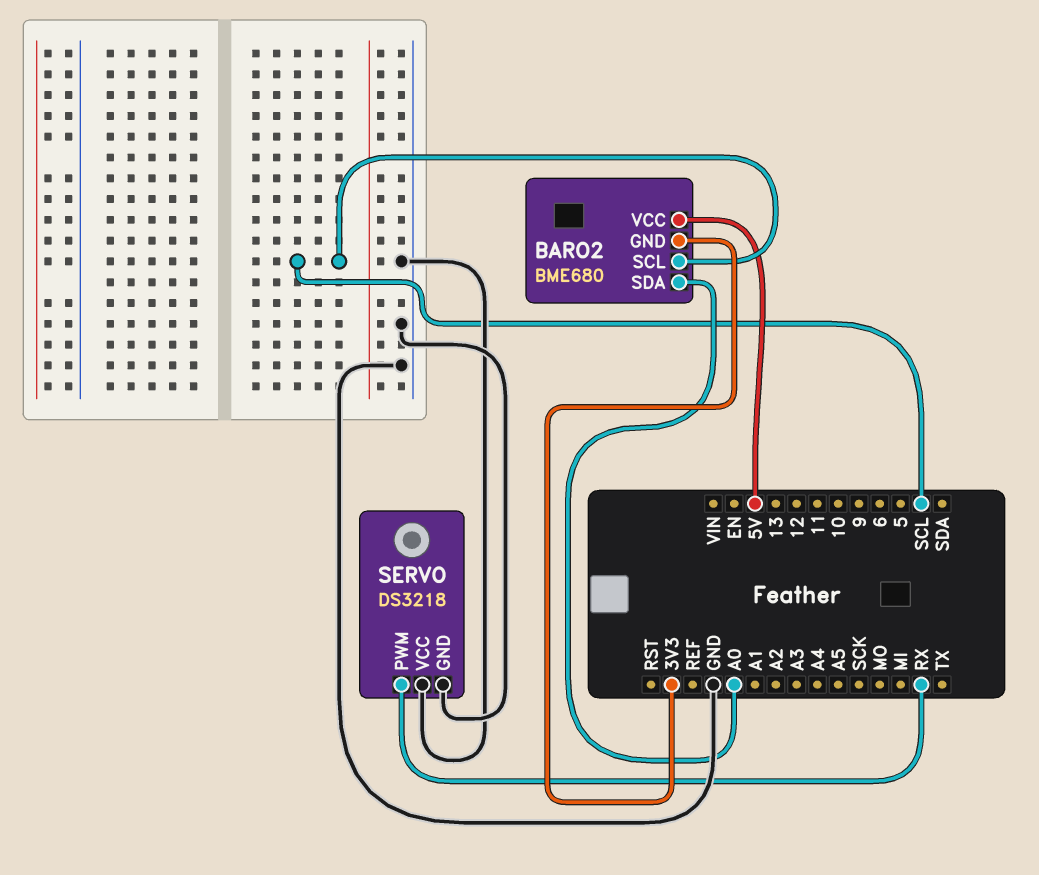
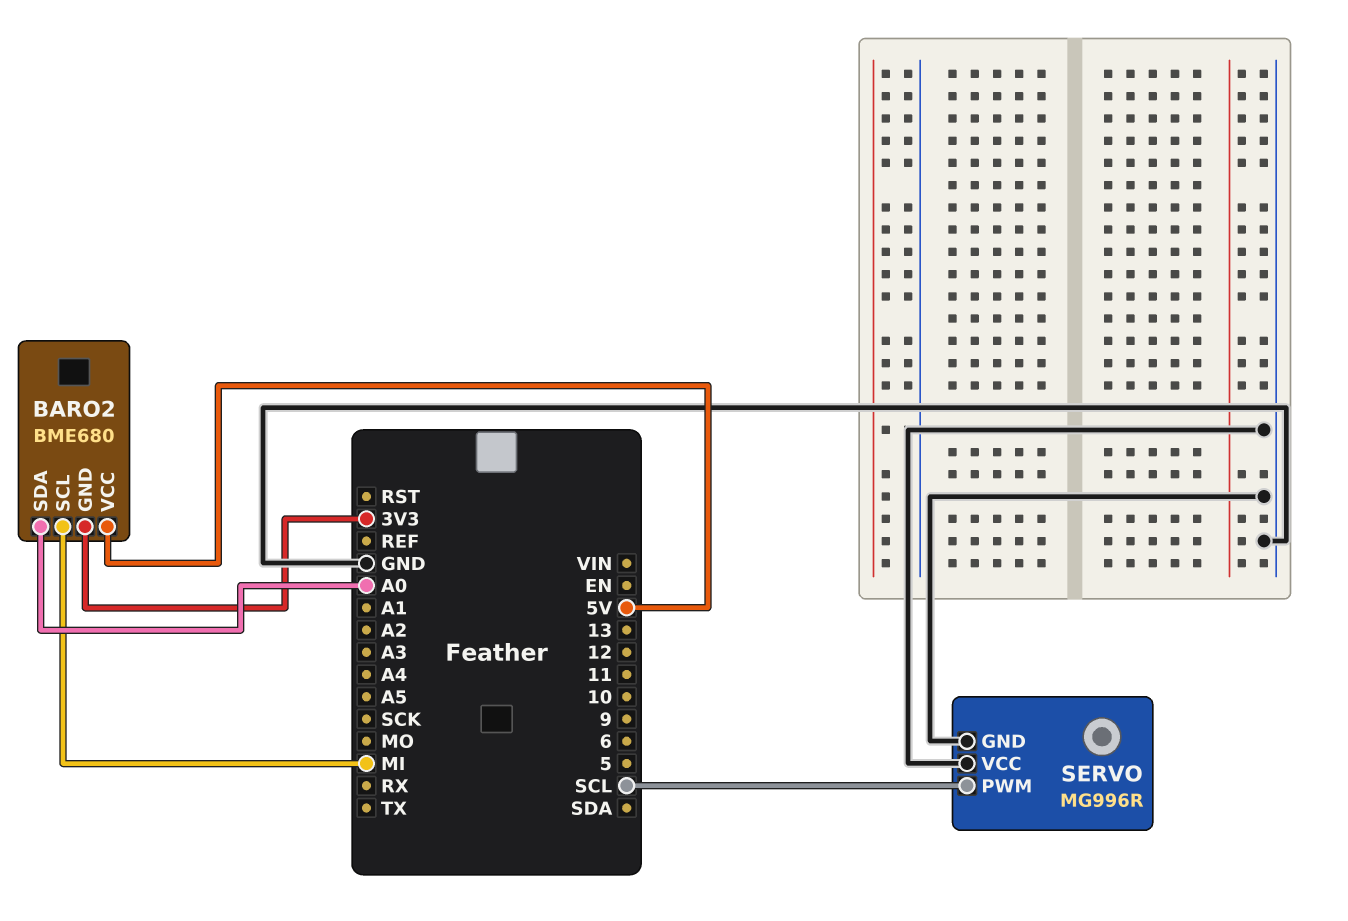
BARO2 pin SCL: SCL -> MI
SERVO: DS3218 -> MG996R
SERVO pin PWM: RX -> SCL

